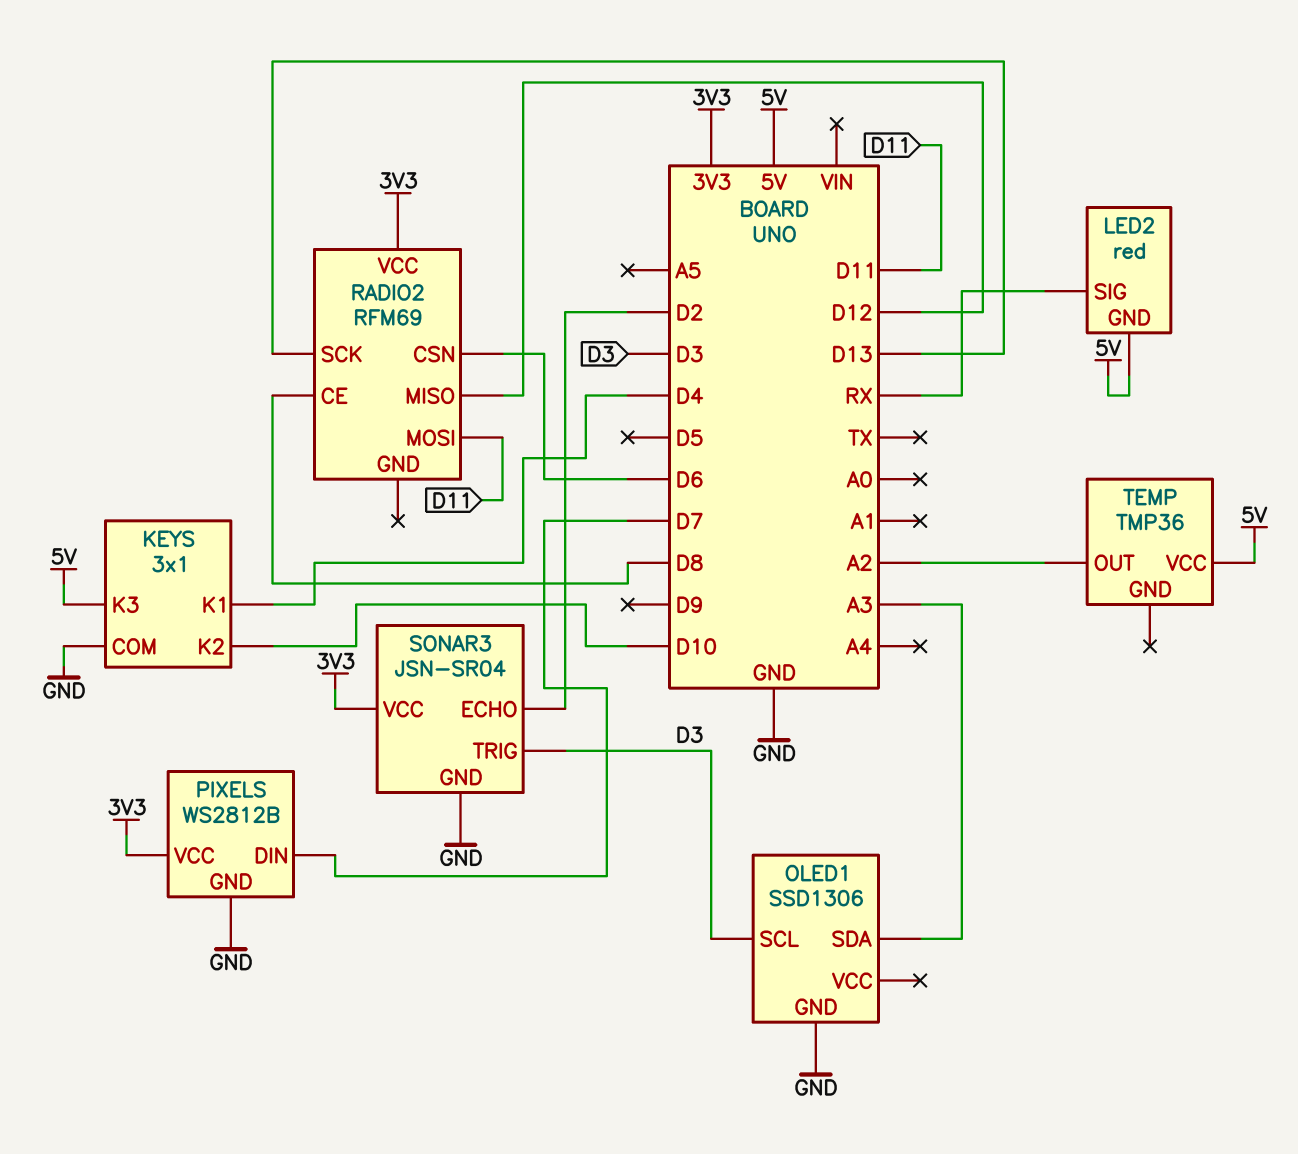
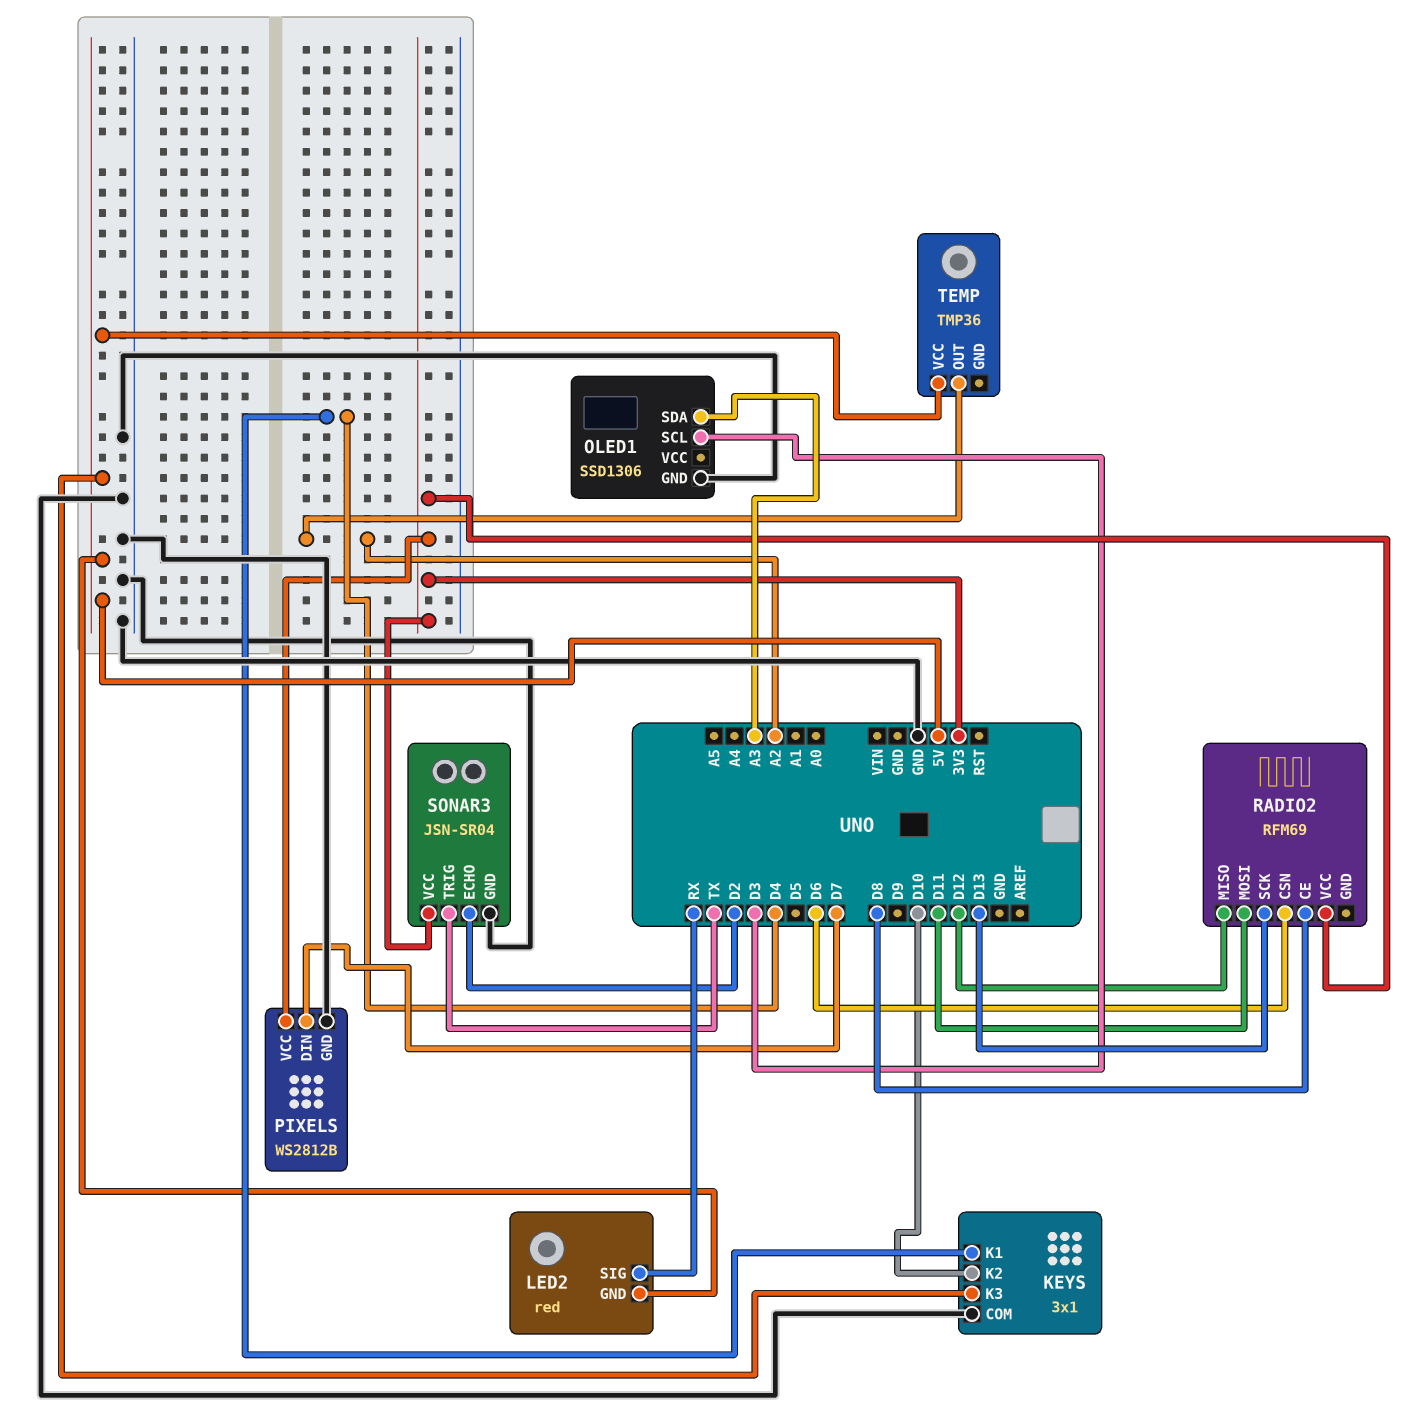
SONAR3 pin TRIG: D3 -> TX

